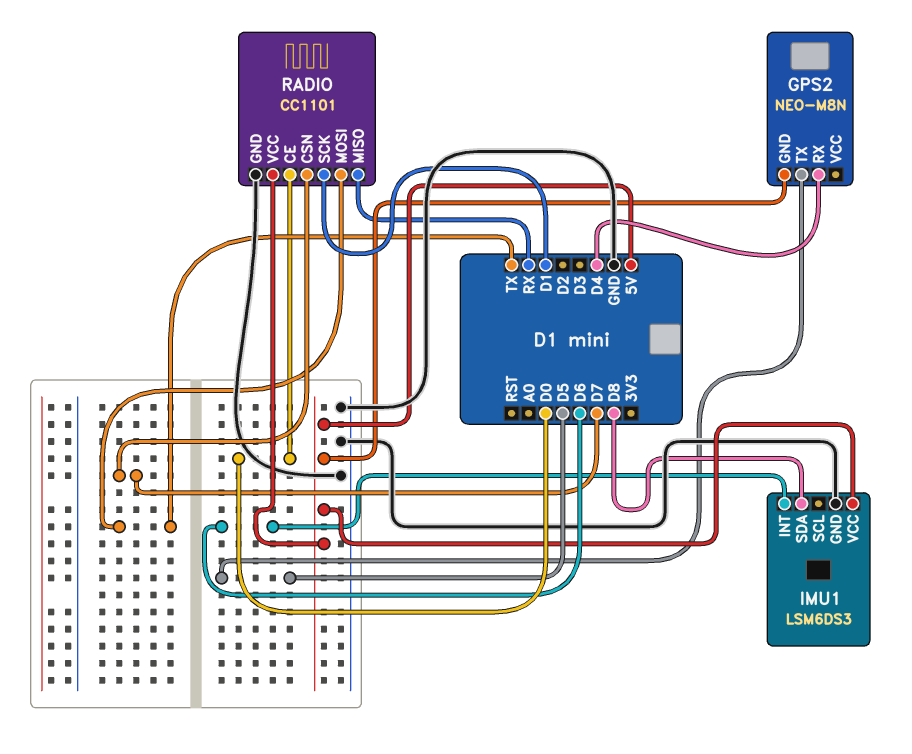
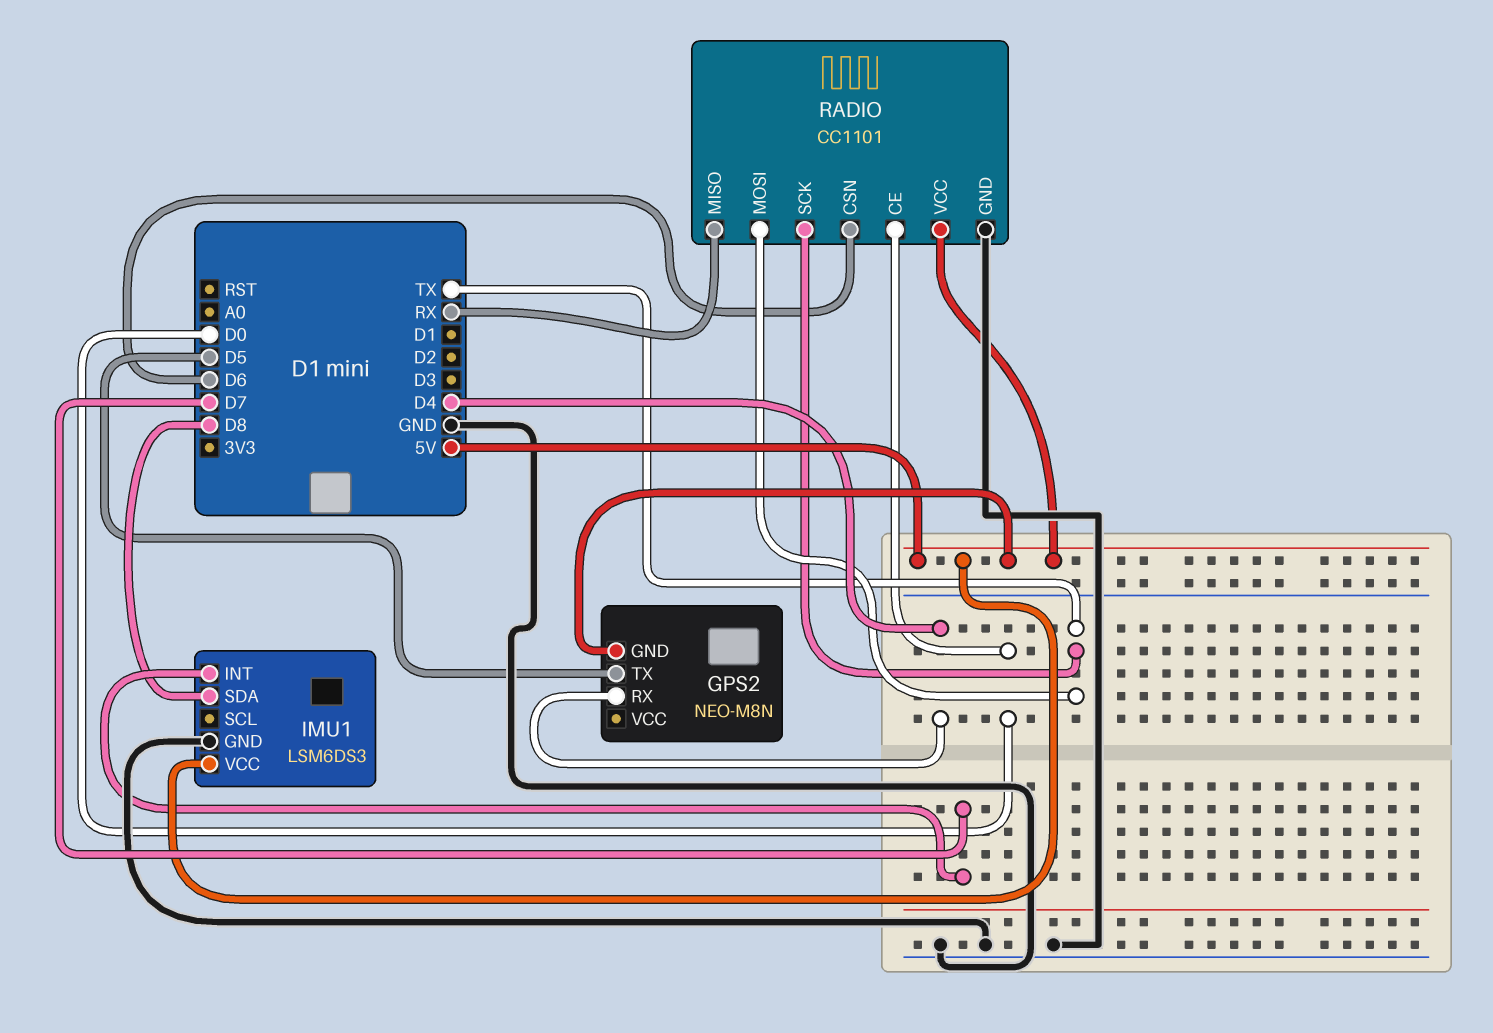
IMU1 pin INT: D6 -> D7
RADIO pin CSN: D7 -> D6
RADIO pin SCK: D1 -> TX

